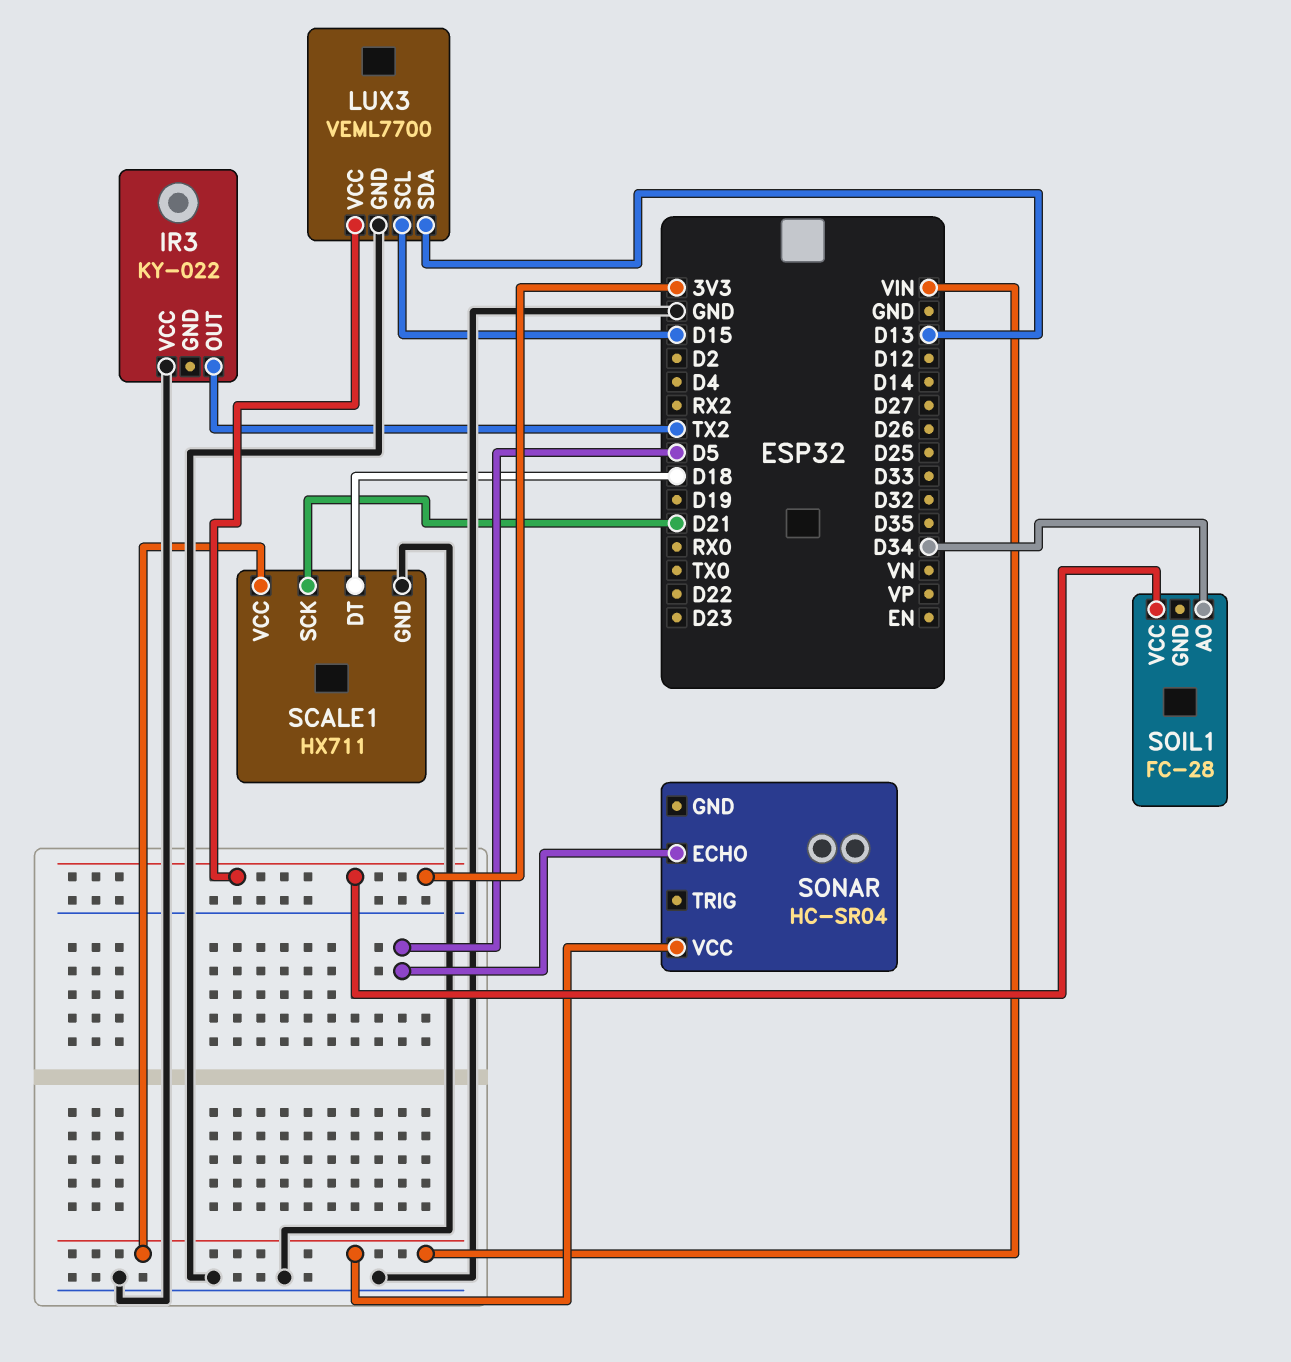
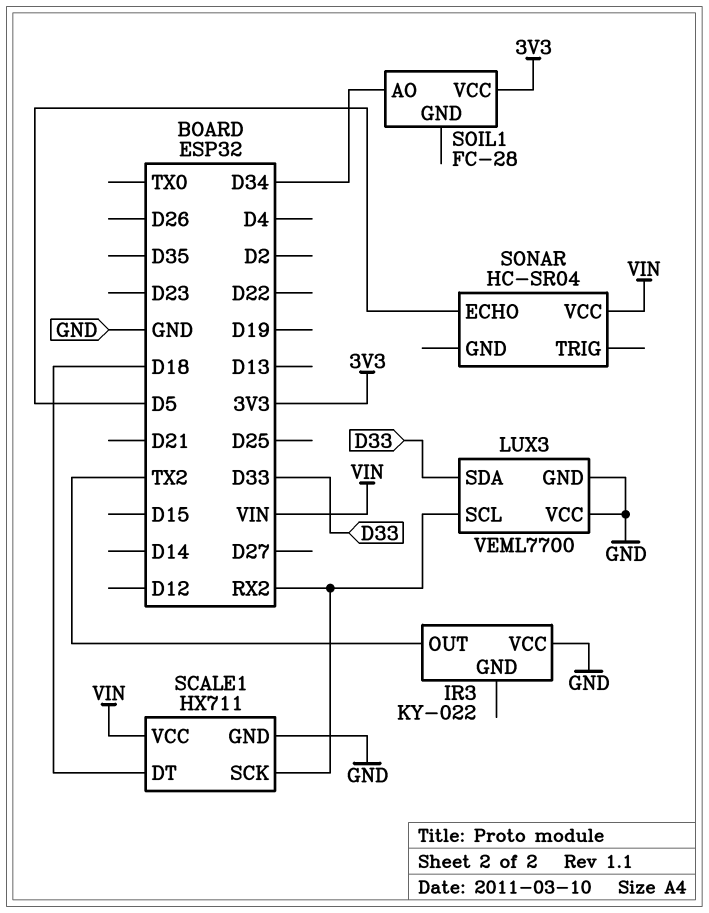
LUX3 pin SCL: D15 -> RX2
LUX3 pin SDA: D13 -> D33
LUX3 pin VCC: 3V3 -> GND
SCALE1 pin SCK: D21 -> RX2

